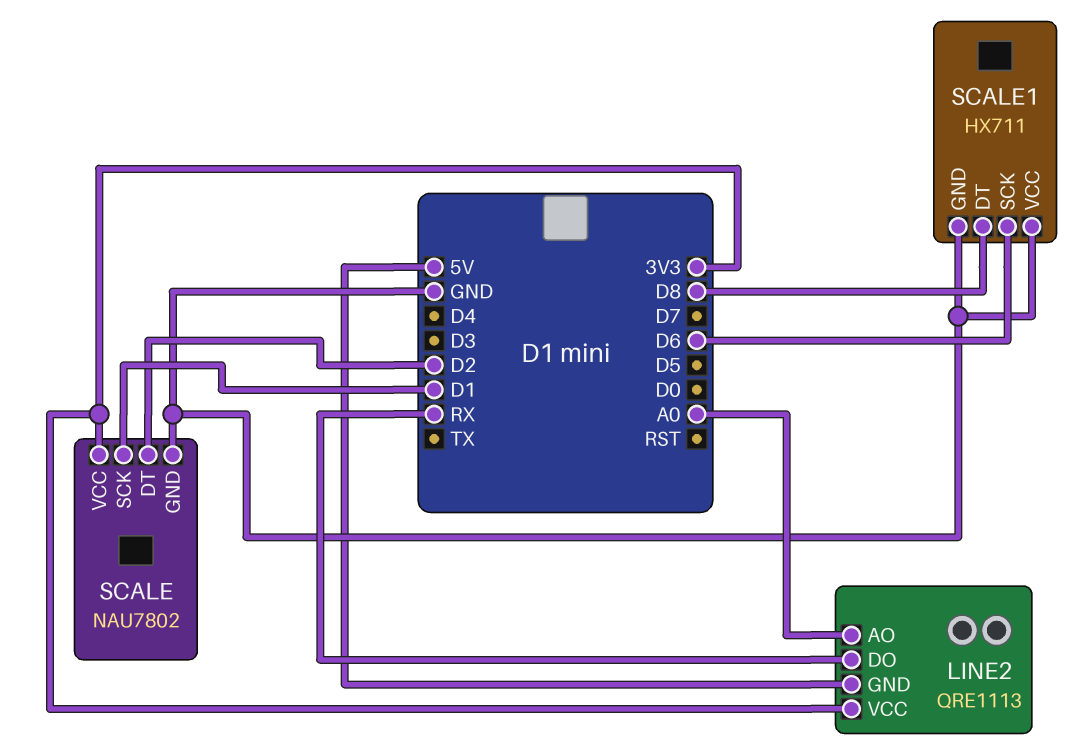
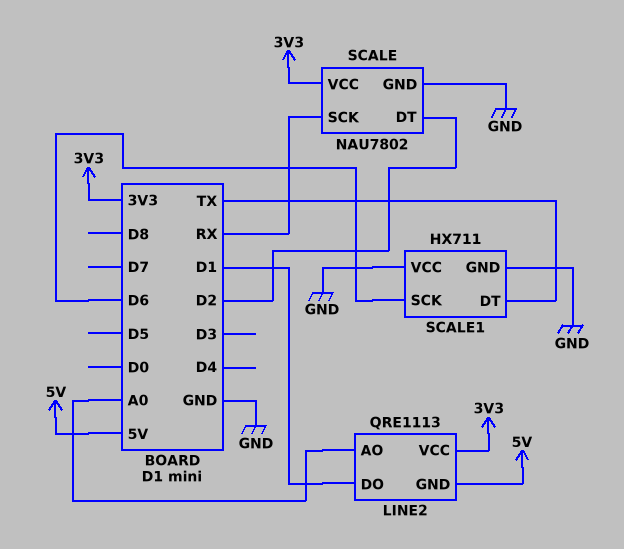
LINE2 pin DO: RX -> D1
SCALE pin SCK: D1 -> RX
SCALE1 pin DT: D8 -> TX

